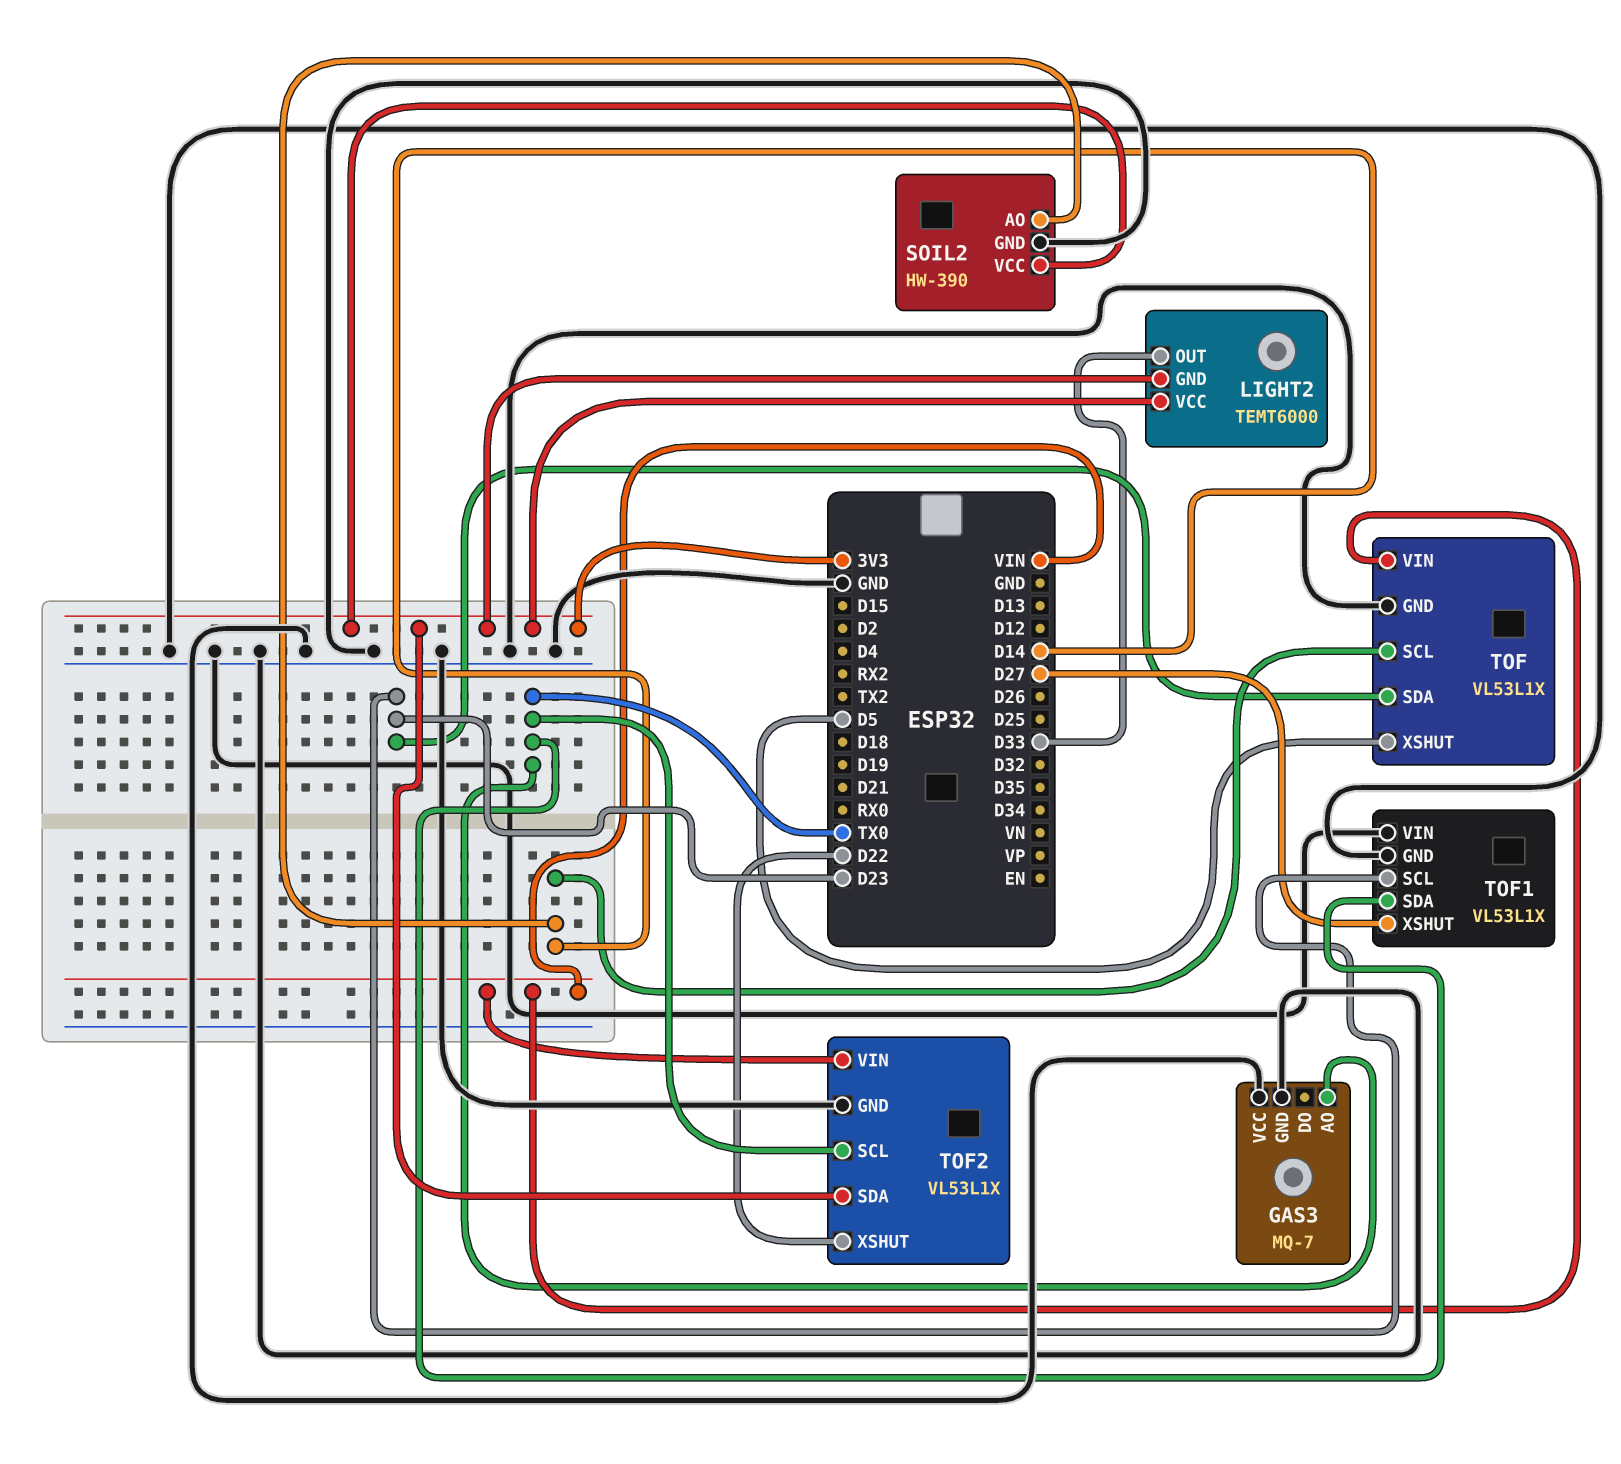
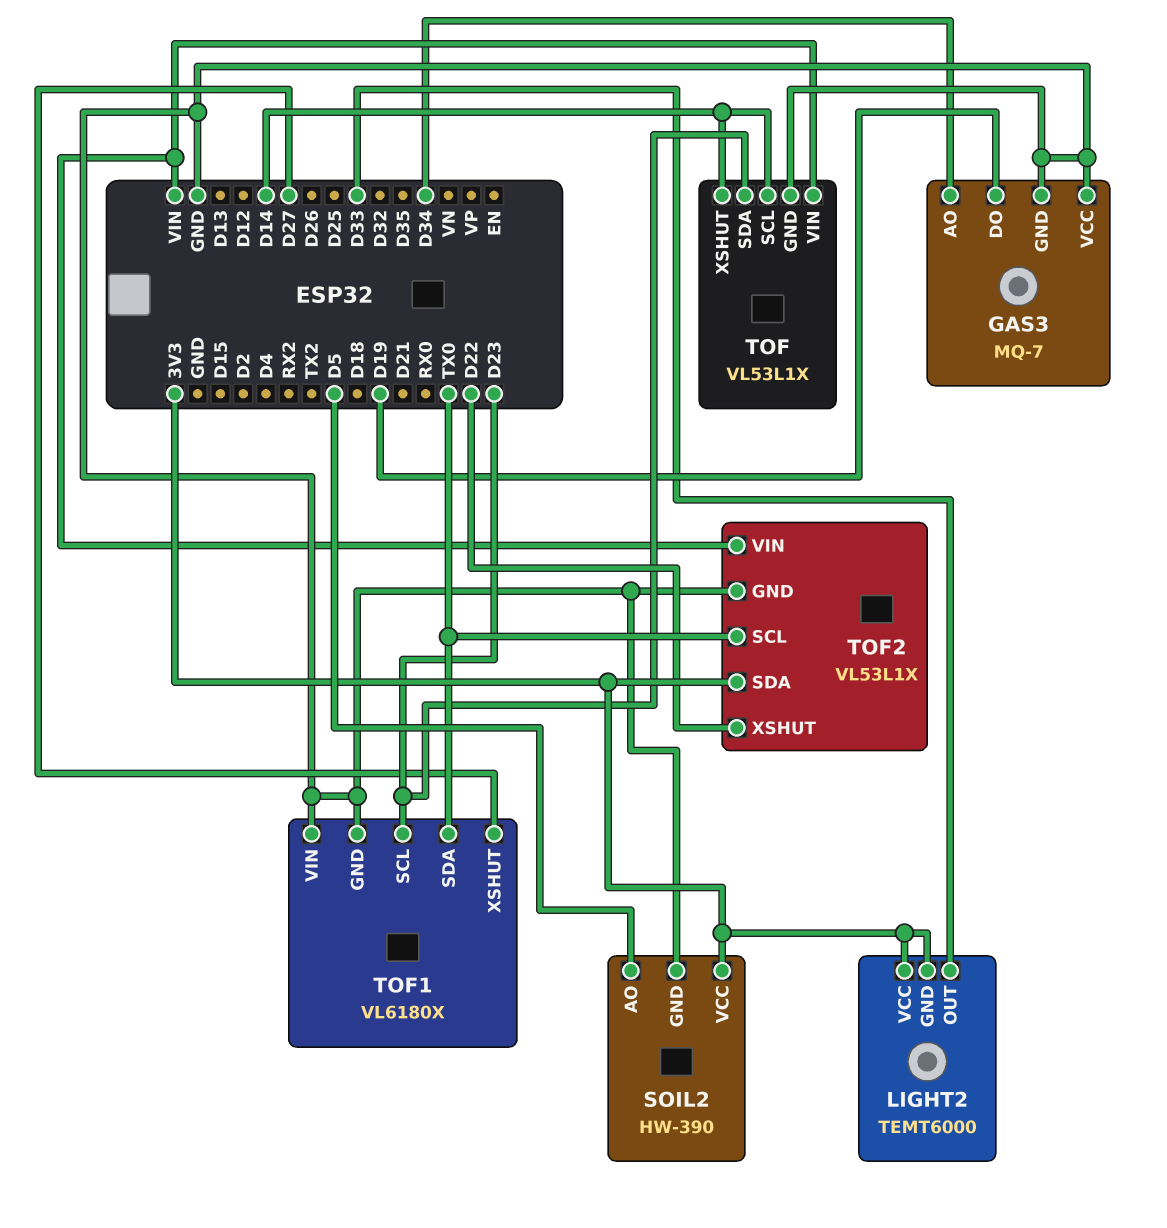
GAS3 pin AO: TX0 -> D34
GAS3 pin DO: none -> D19
SOIL2 pin AO: D14 -> D5
TOF pin XSHUT: D5 -> D14
TOF1: VL53L1X -> VL6180X

